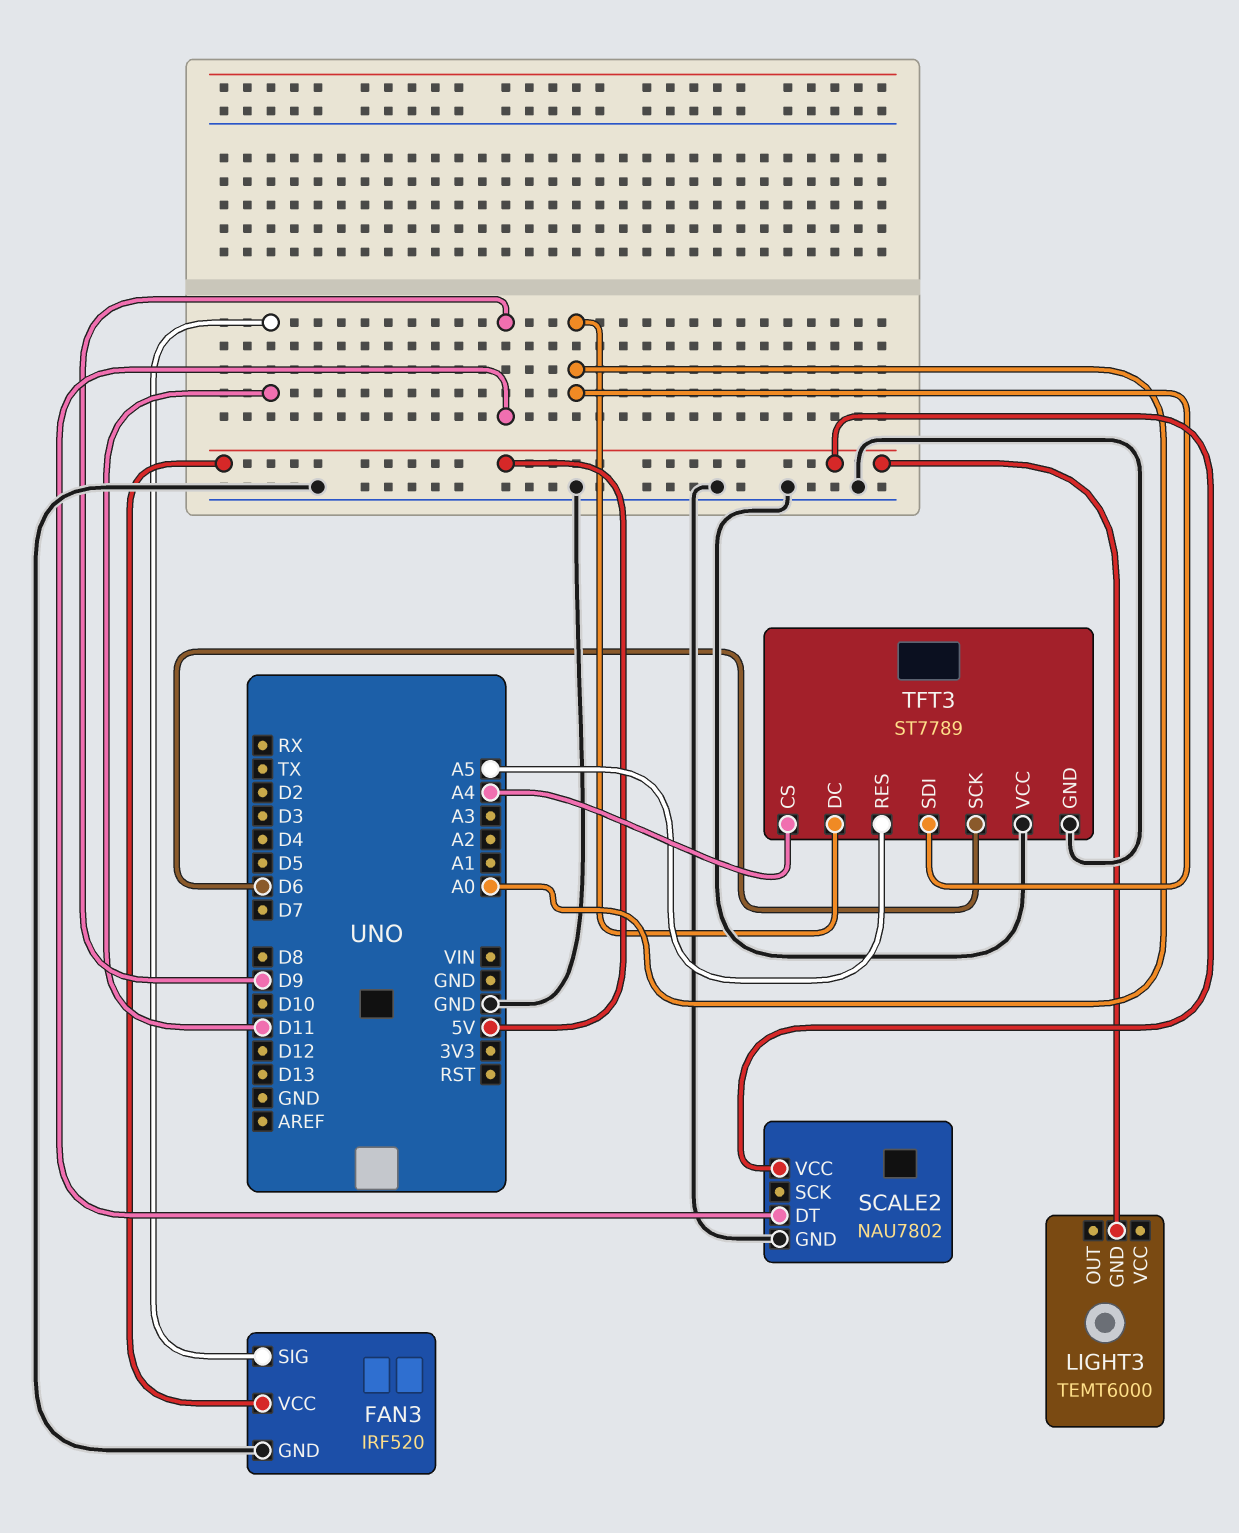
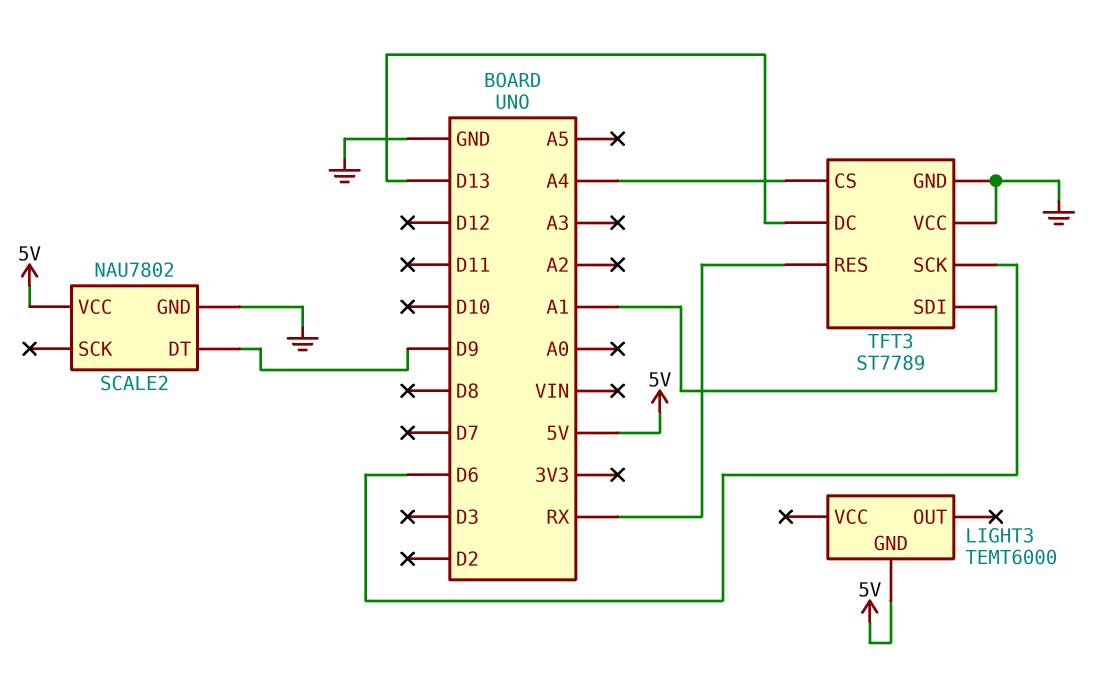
FAN3: IRF520 -> none
FAN3 pin GND: GND -> none
FAN3 pin SIG: D11 -> none
FAN3 pin VCC: 5V -> none
TFT3 pin DC: A0 -> D13
TFT3 pin RES: A5 -> RX
TFT3 pin SDI: A0 -> A1

